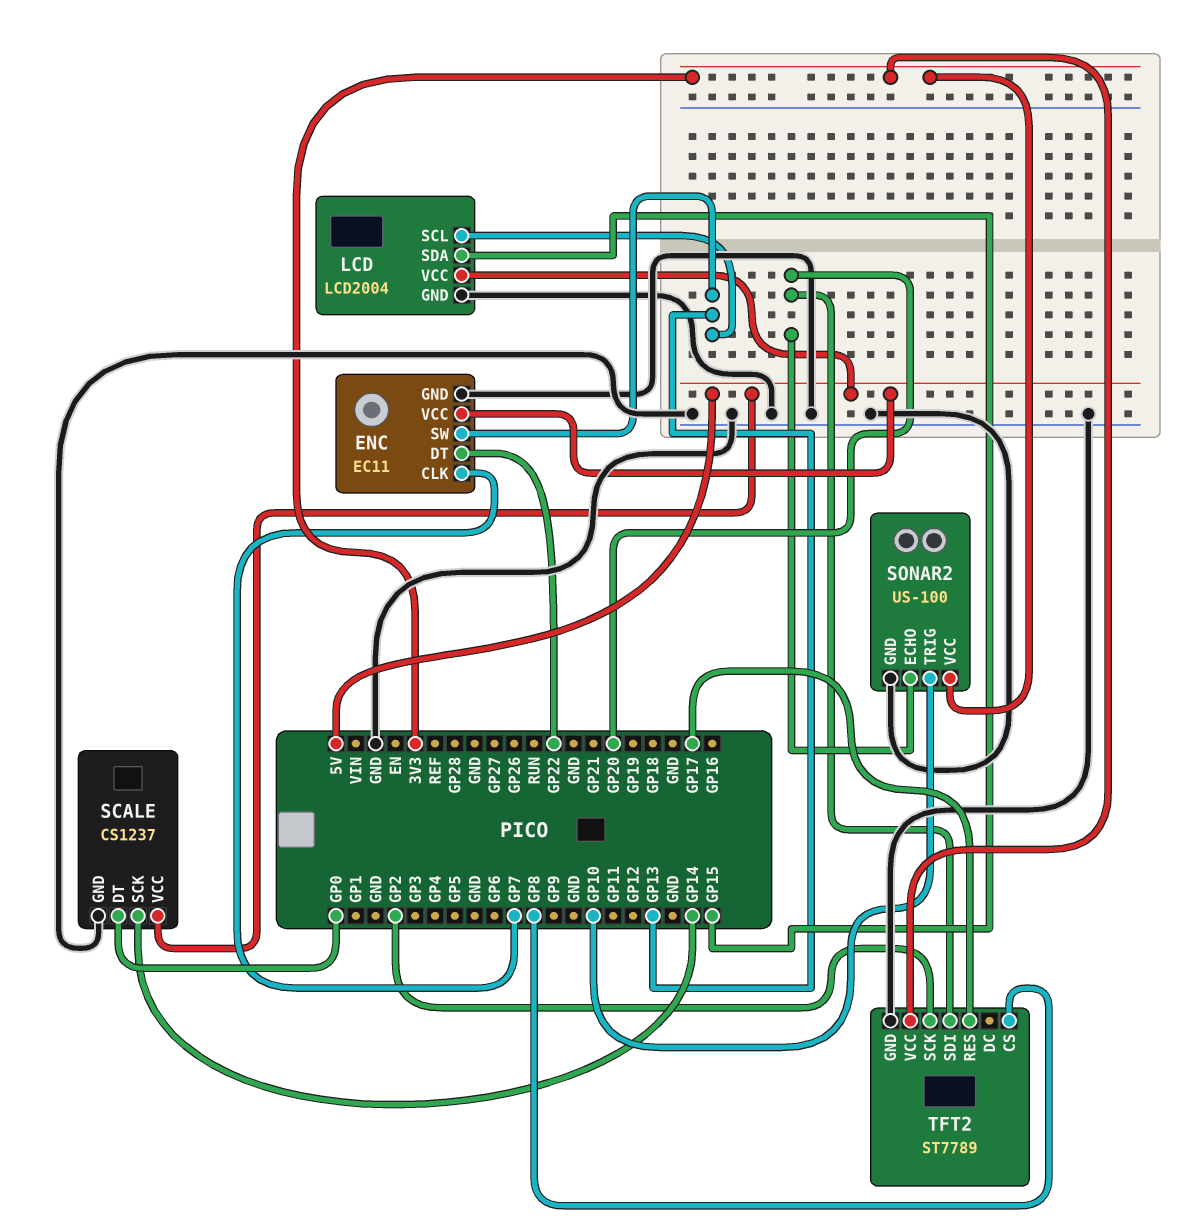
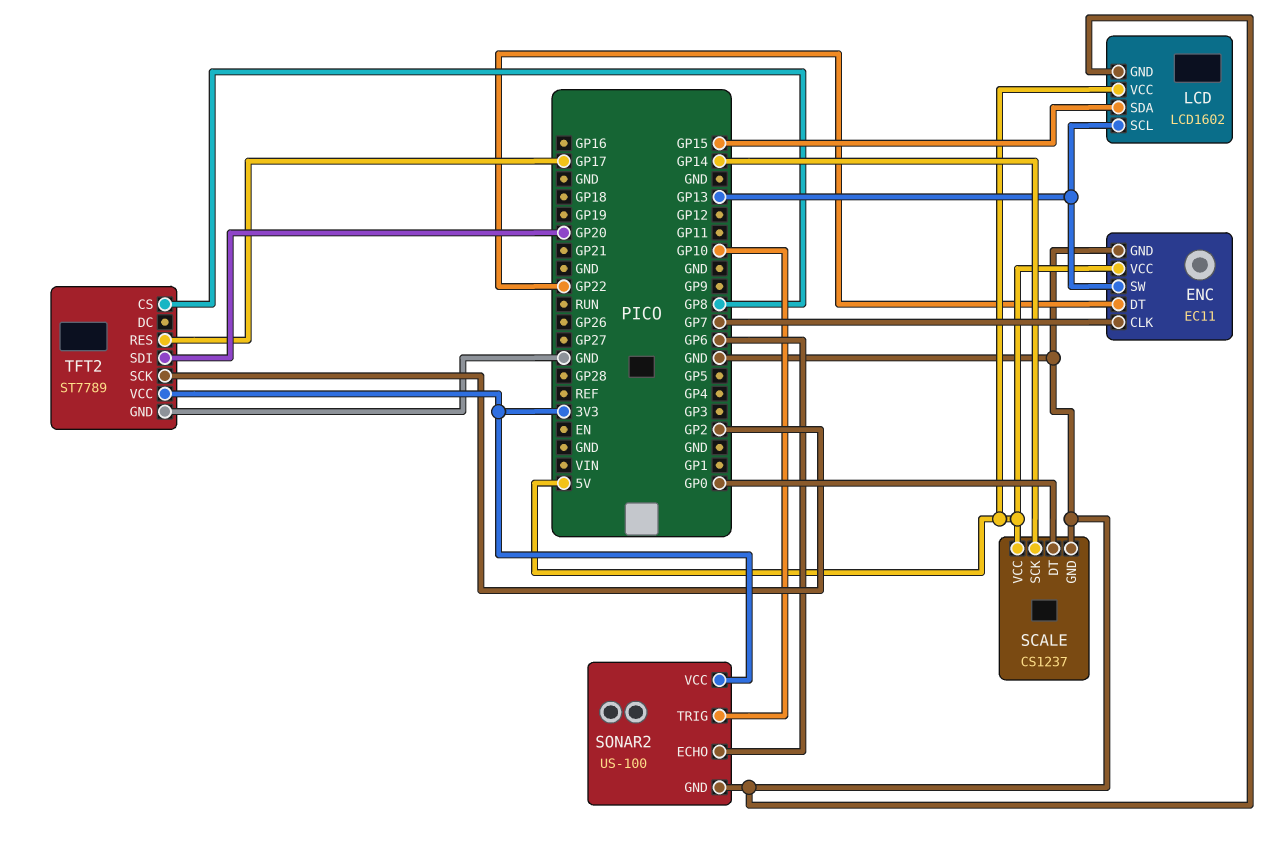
LCD: LCD2004 -> LCD1602
SONAR2 pin ECHO: GP20 -> GP6

